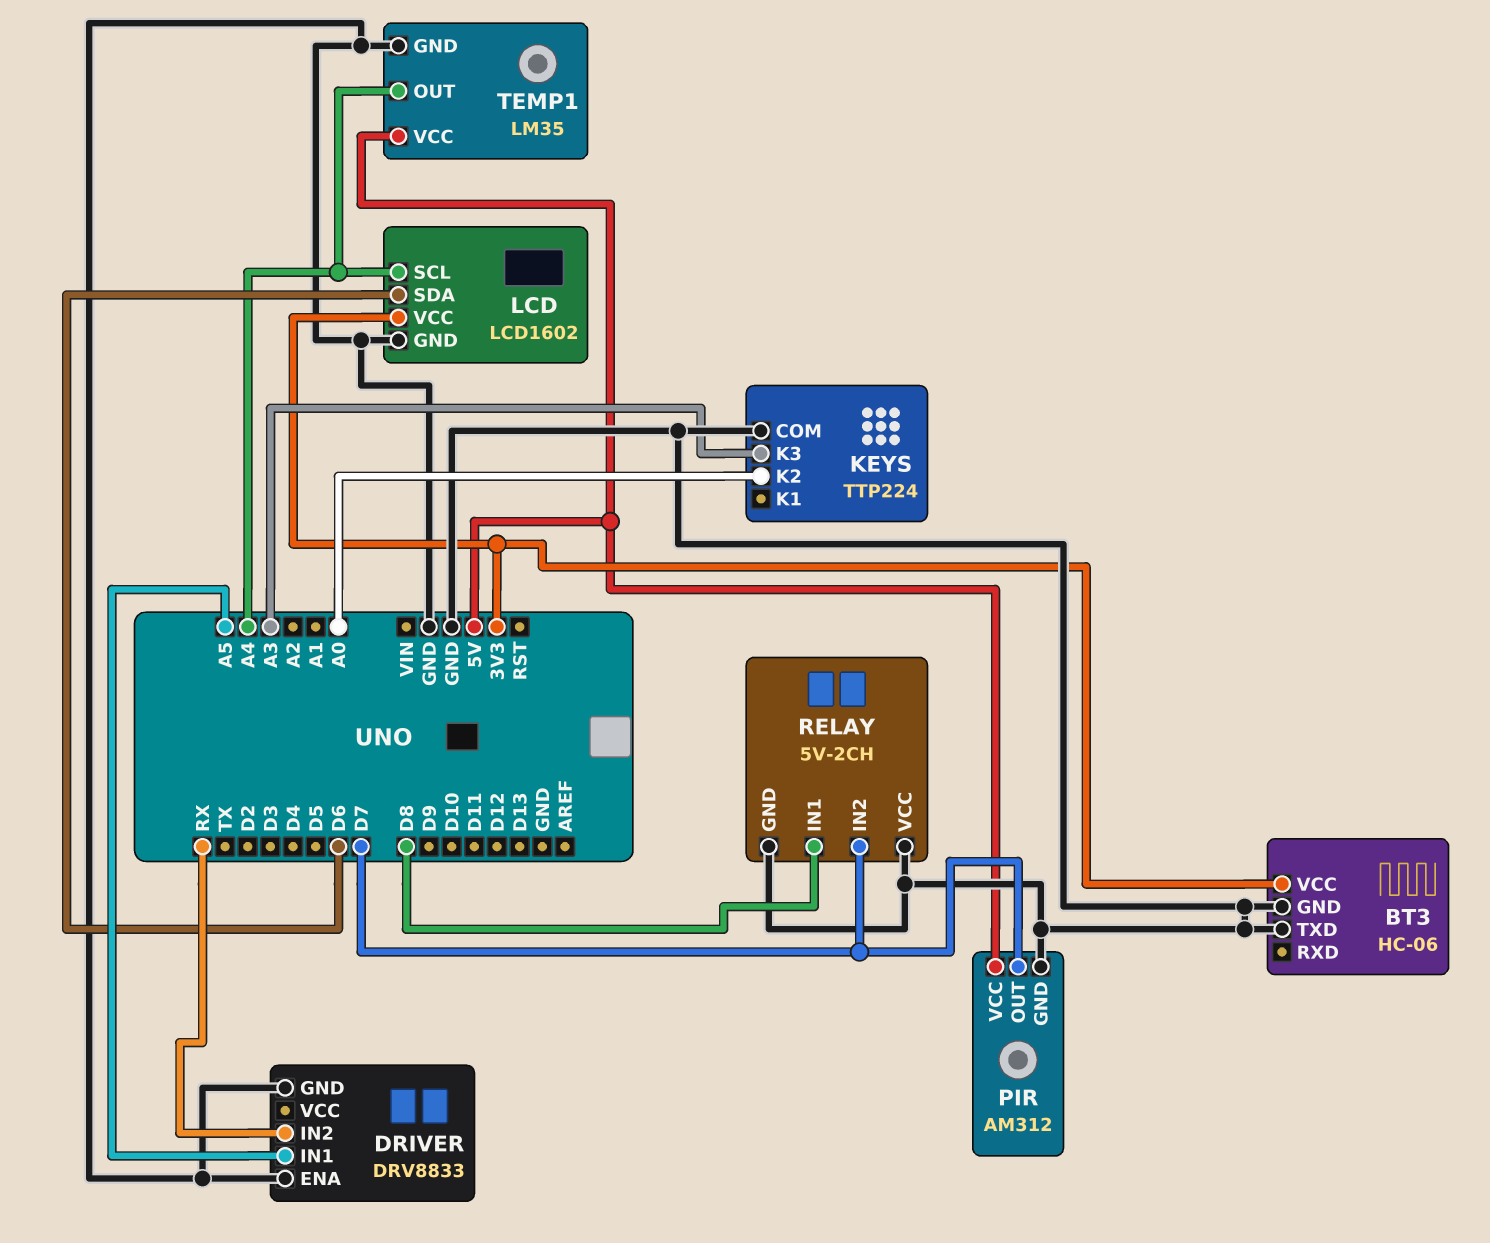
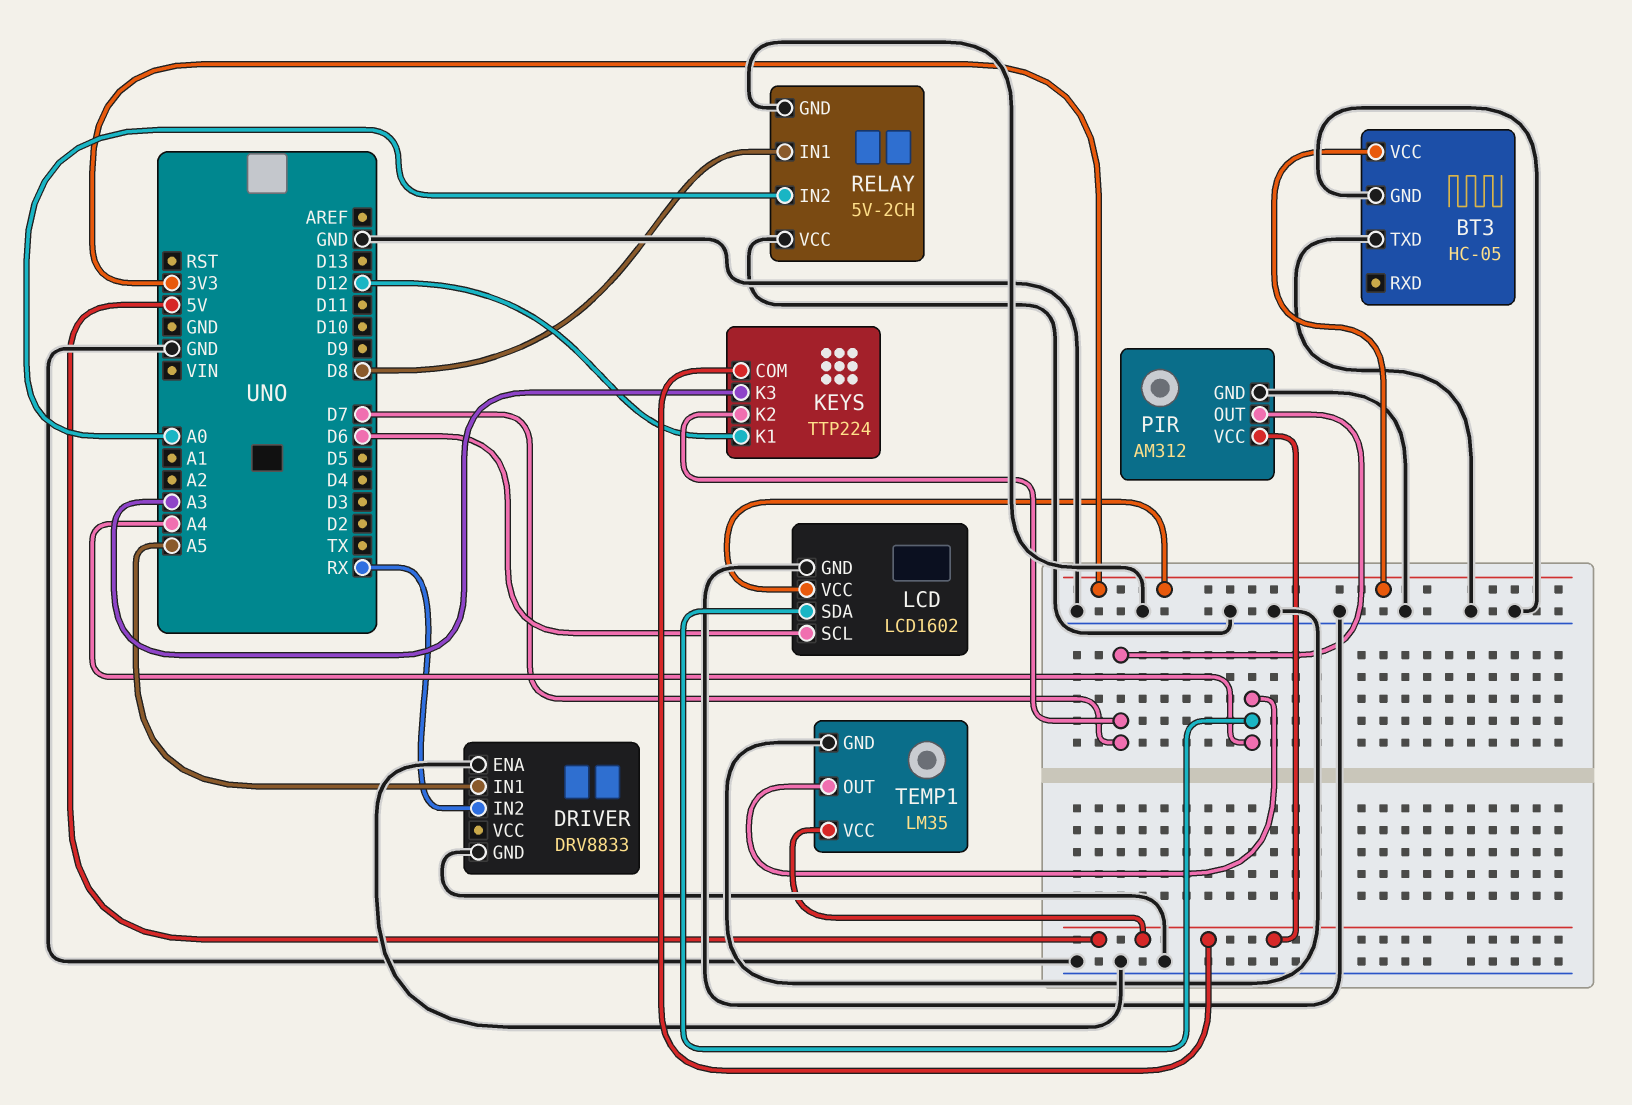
BT3: HC-06 -> HC-05
KEYS pin COM: GND -> 5V
KEYS pin K1: none -> D12
KEYS pin K2: A0 -> D7
LCD pin SCL: A4 -> D6
LCD pin SDA: D6 -> A4
RELAY pin IN2: D7 -> A0

